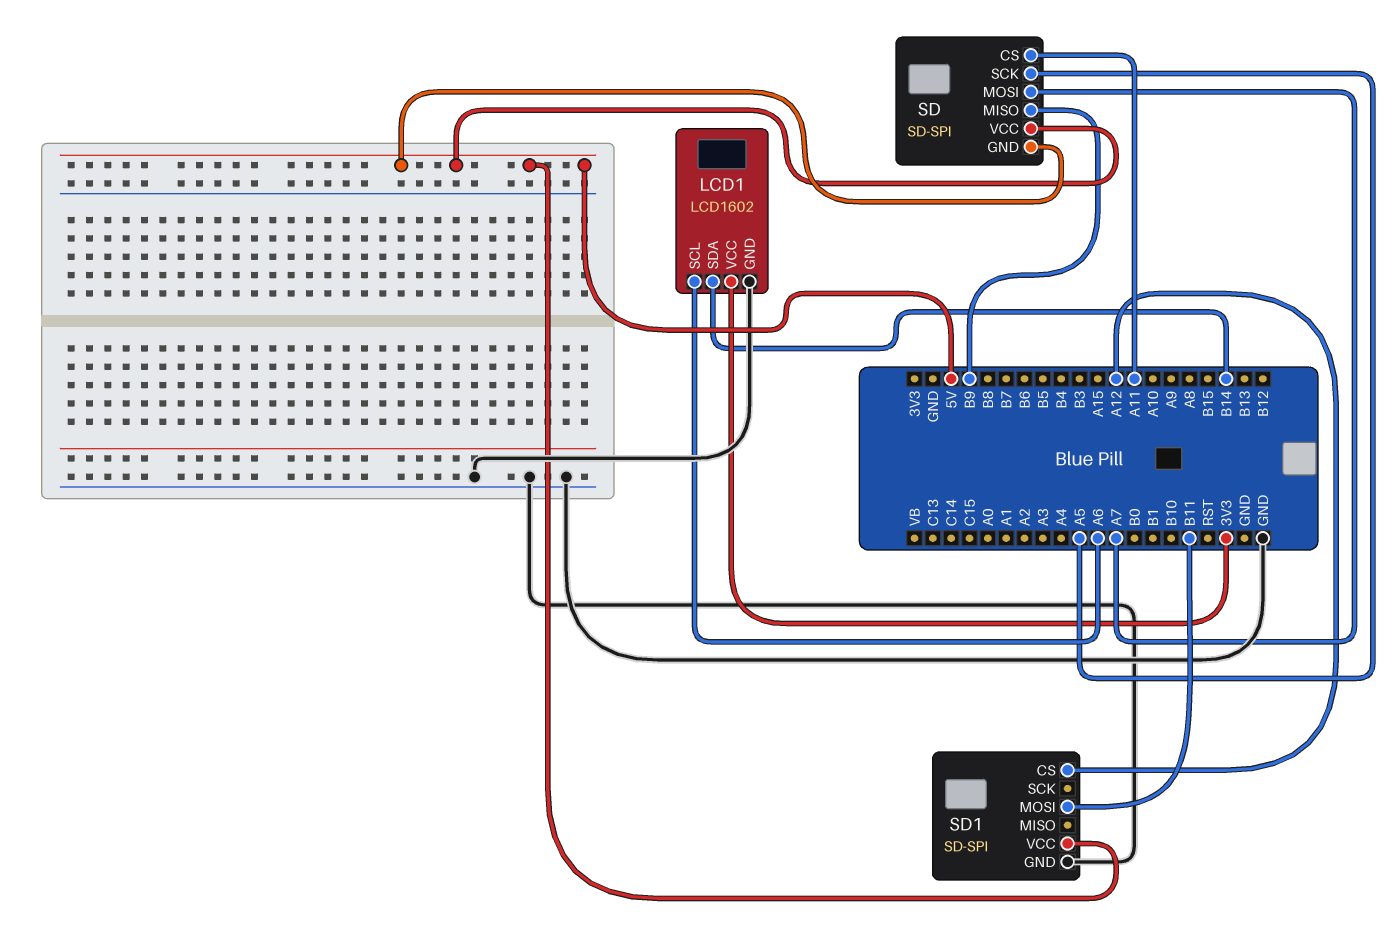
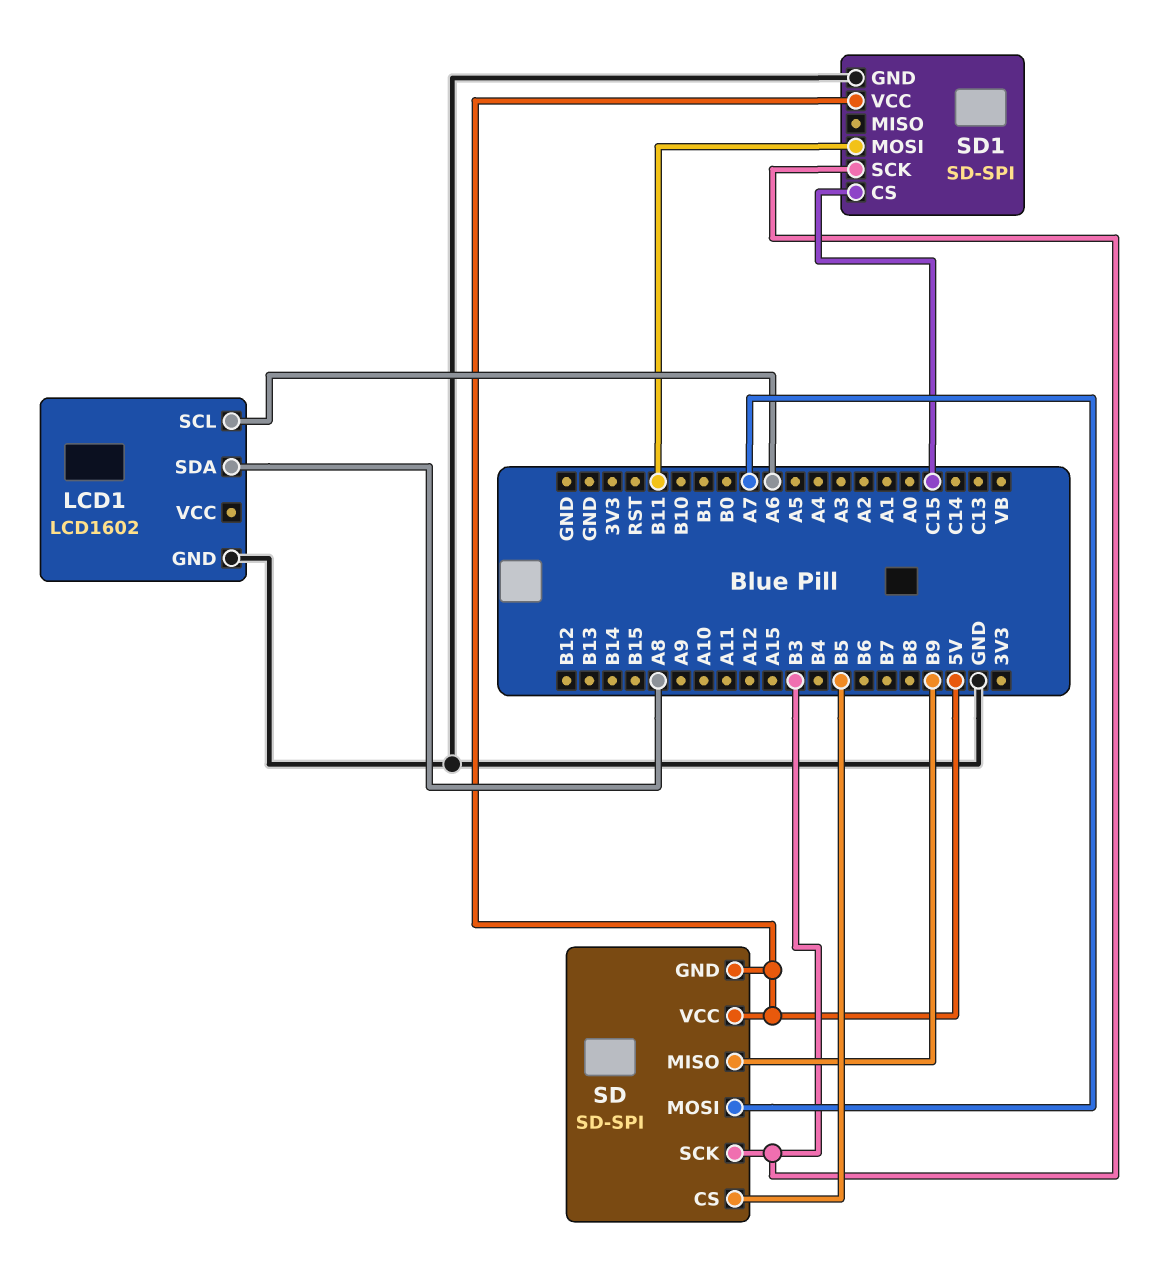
LCD1 pin SDA: B14 -> A8
LCD1 pin VCC: 3V3 -> none
SD pin CS: A11 -> B5
SD pin SCK: A5 -> B3
SD1 pin CS: A12 -> C15
SD1 pin SCK: none -> B3

